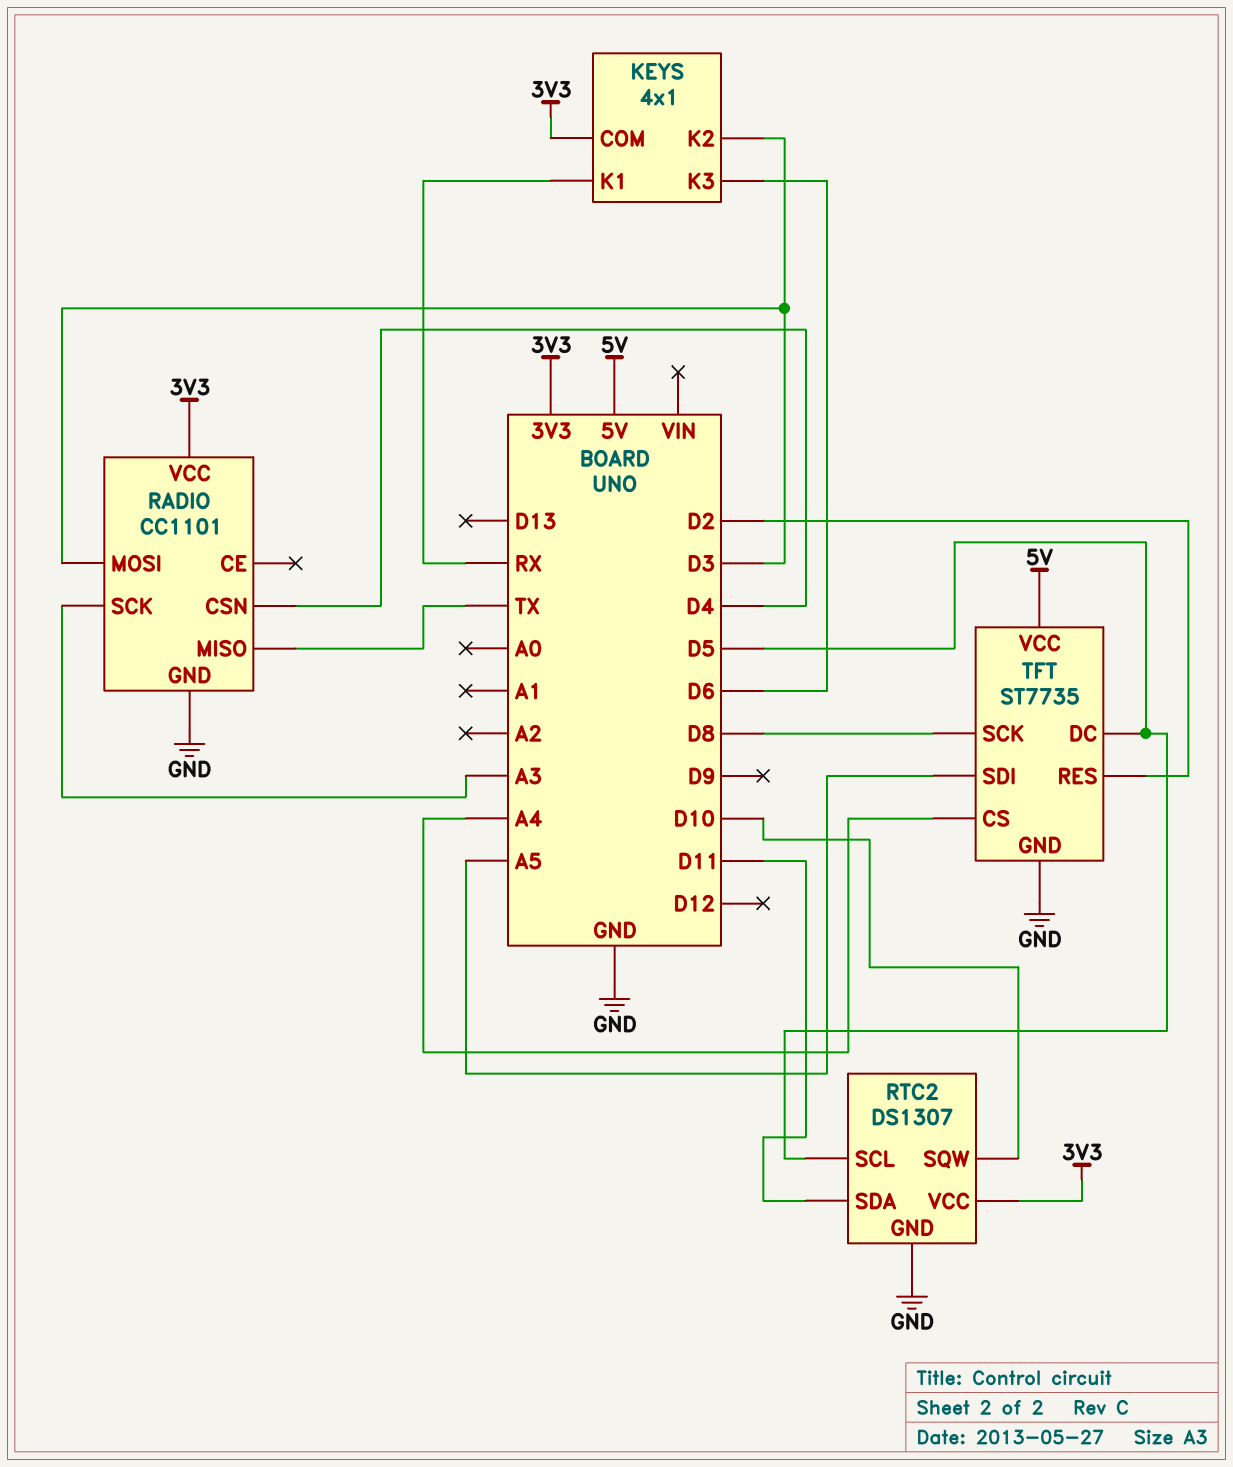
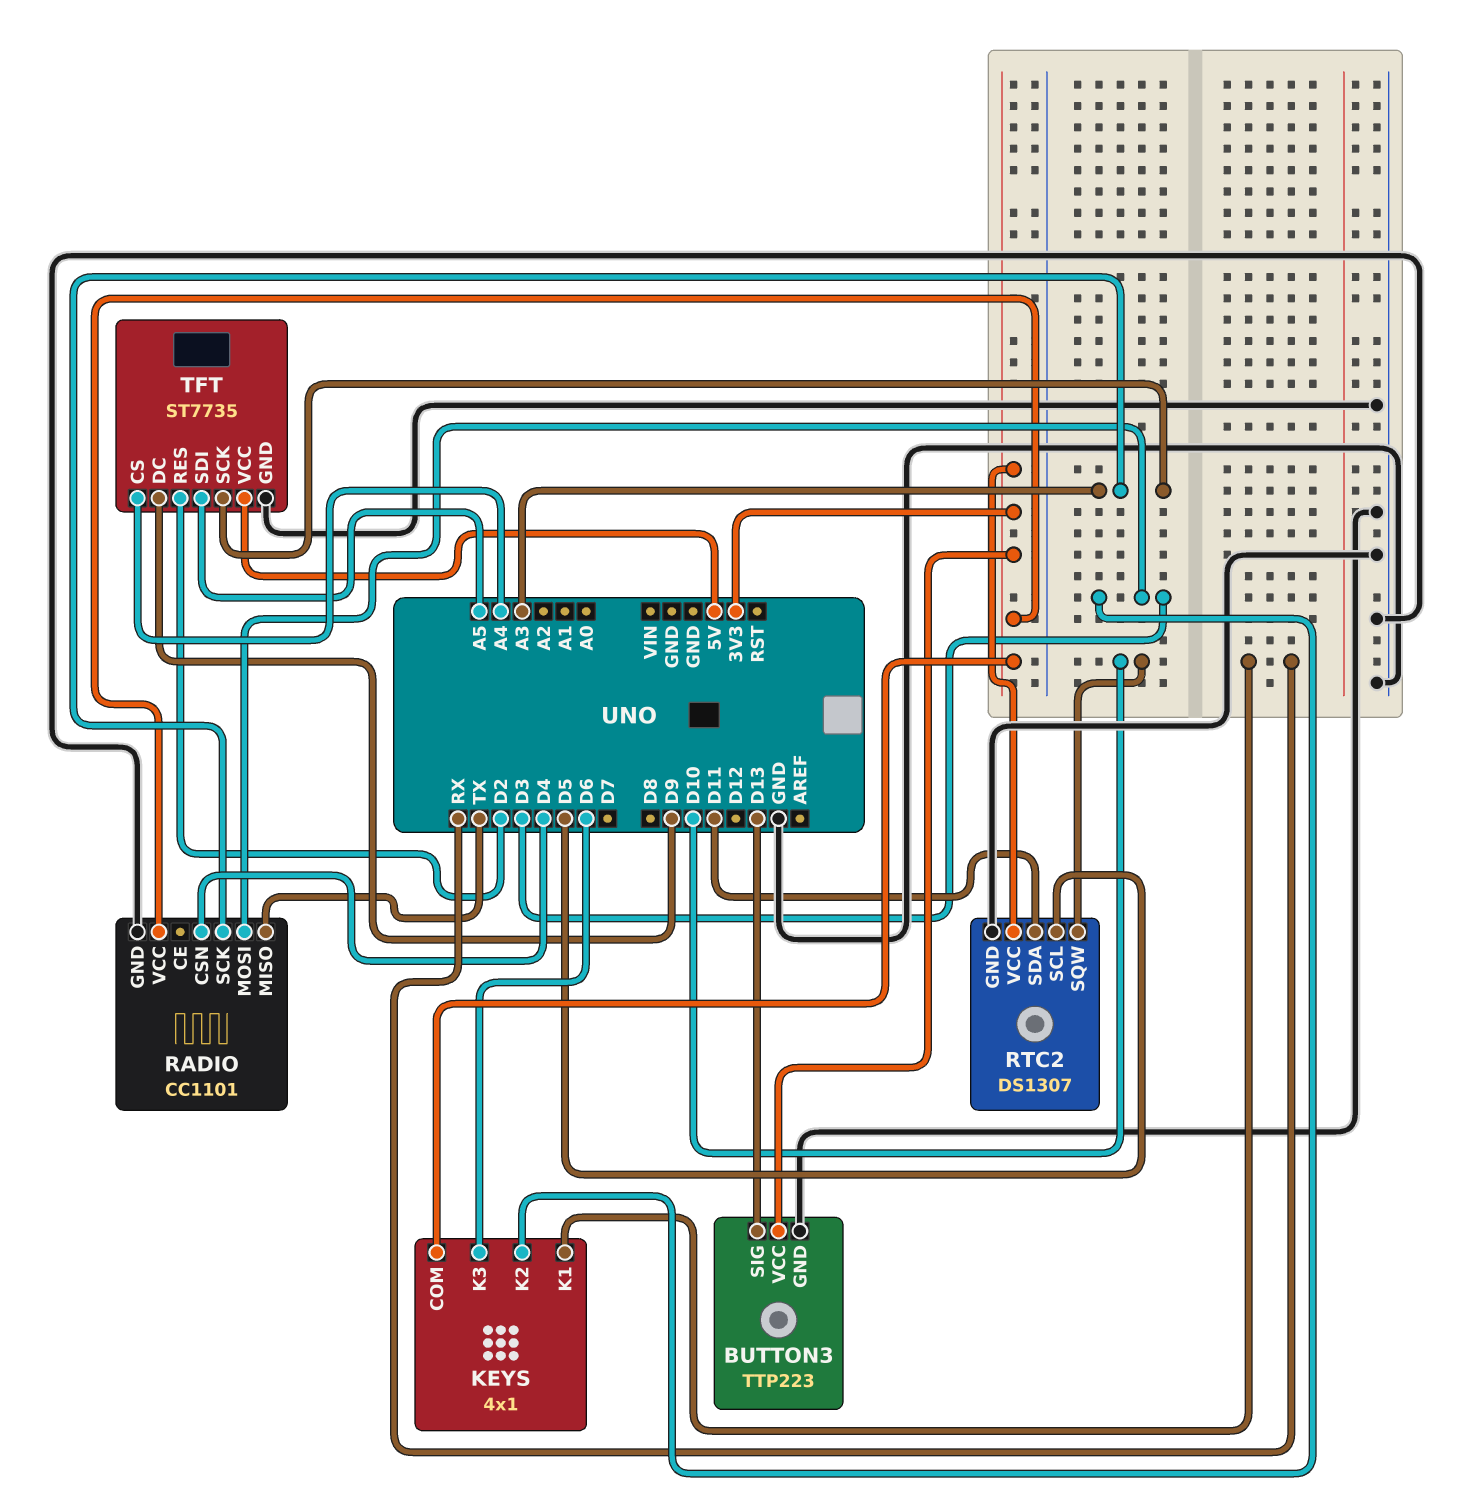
BUTTON3: none -> TTP223
BUTTON3 pin GND: none -> GND
BUTTON3 pin SIG: none -> D13
BUTTON3 pin VCC: none -> 3V3
TFT pin DC: D5 -> D9
TFT pin SCK: D8 -> A3

